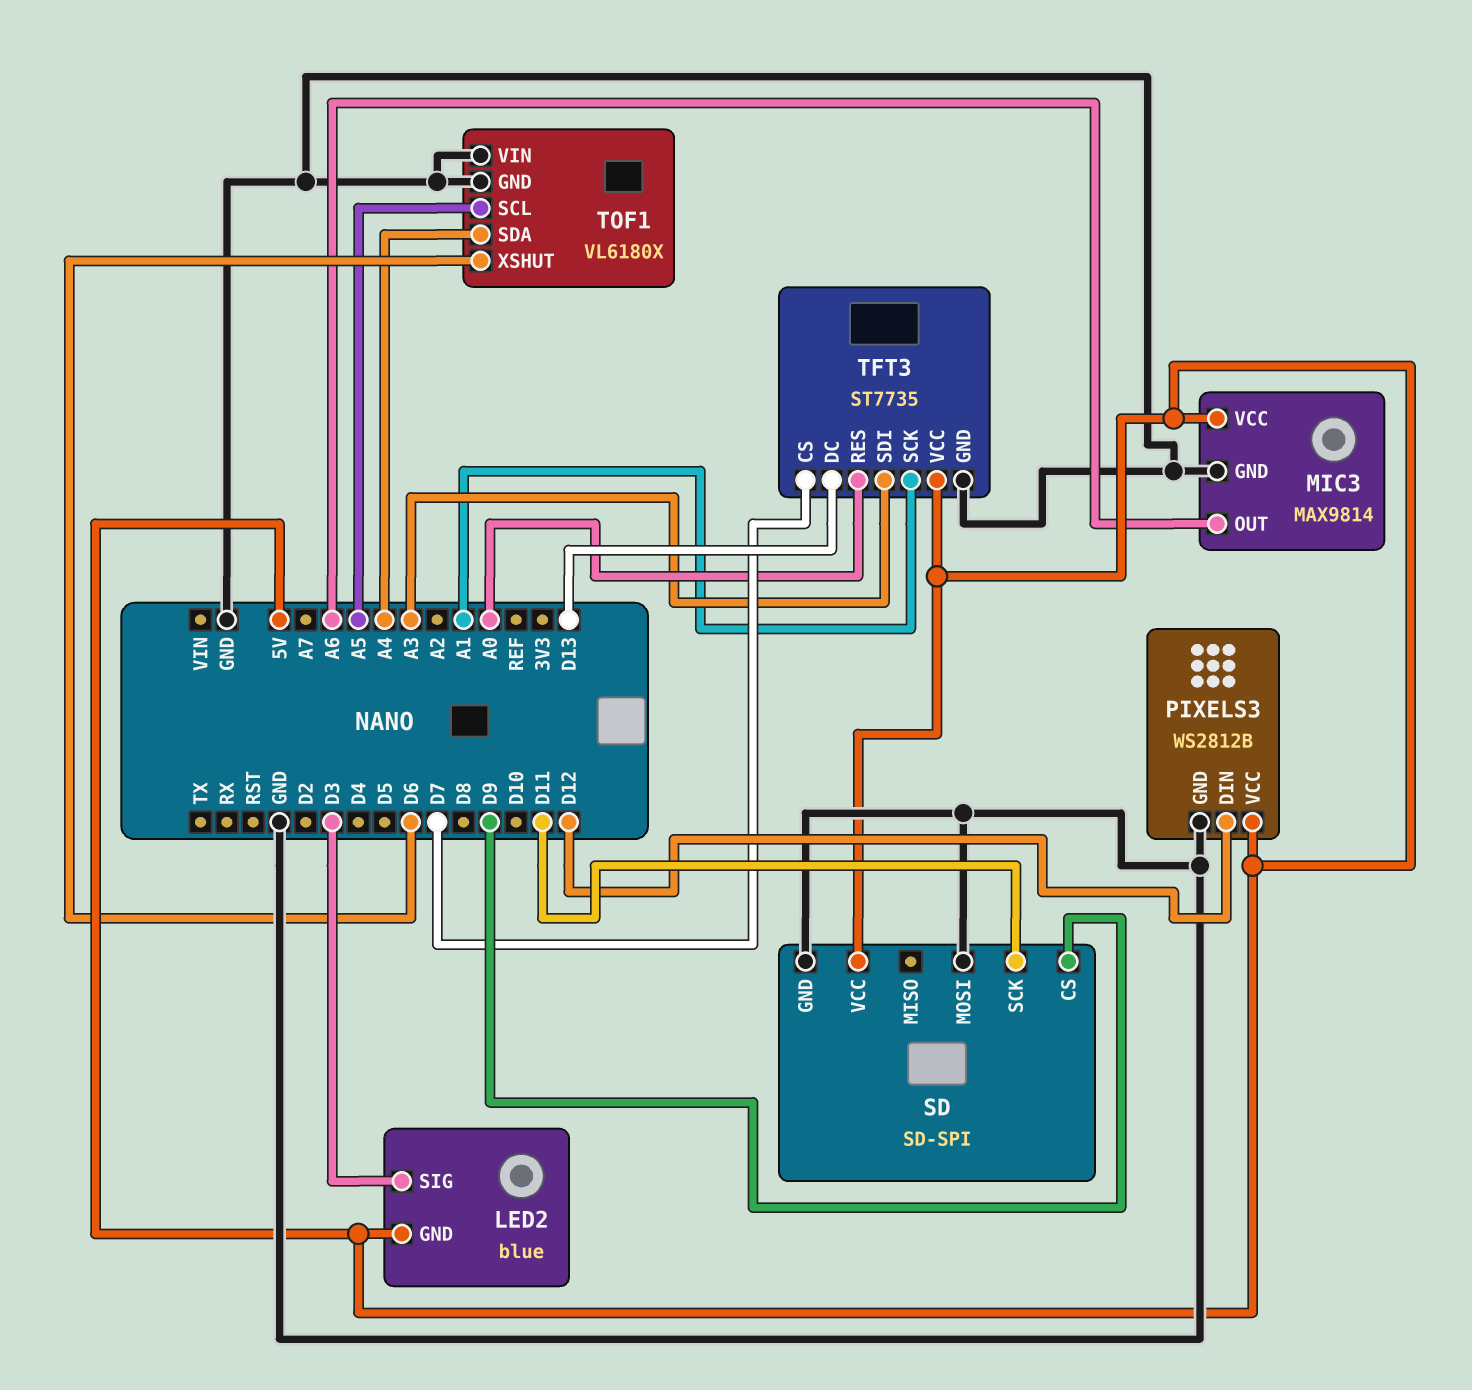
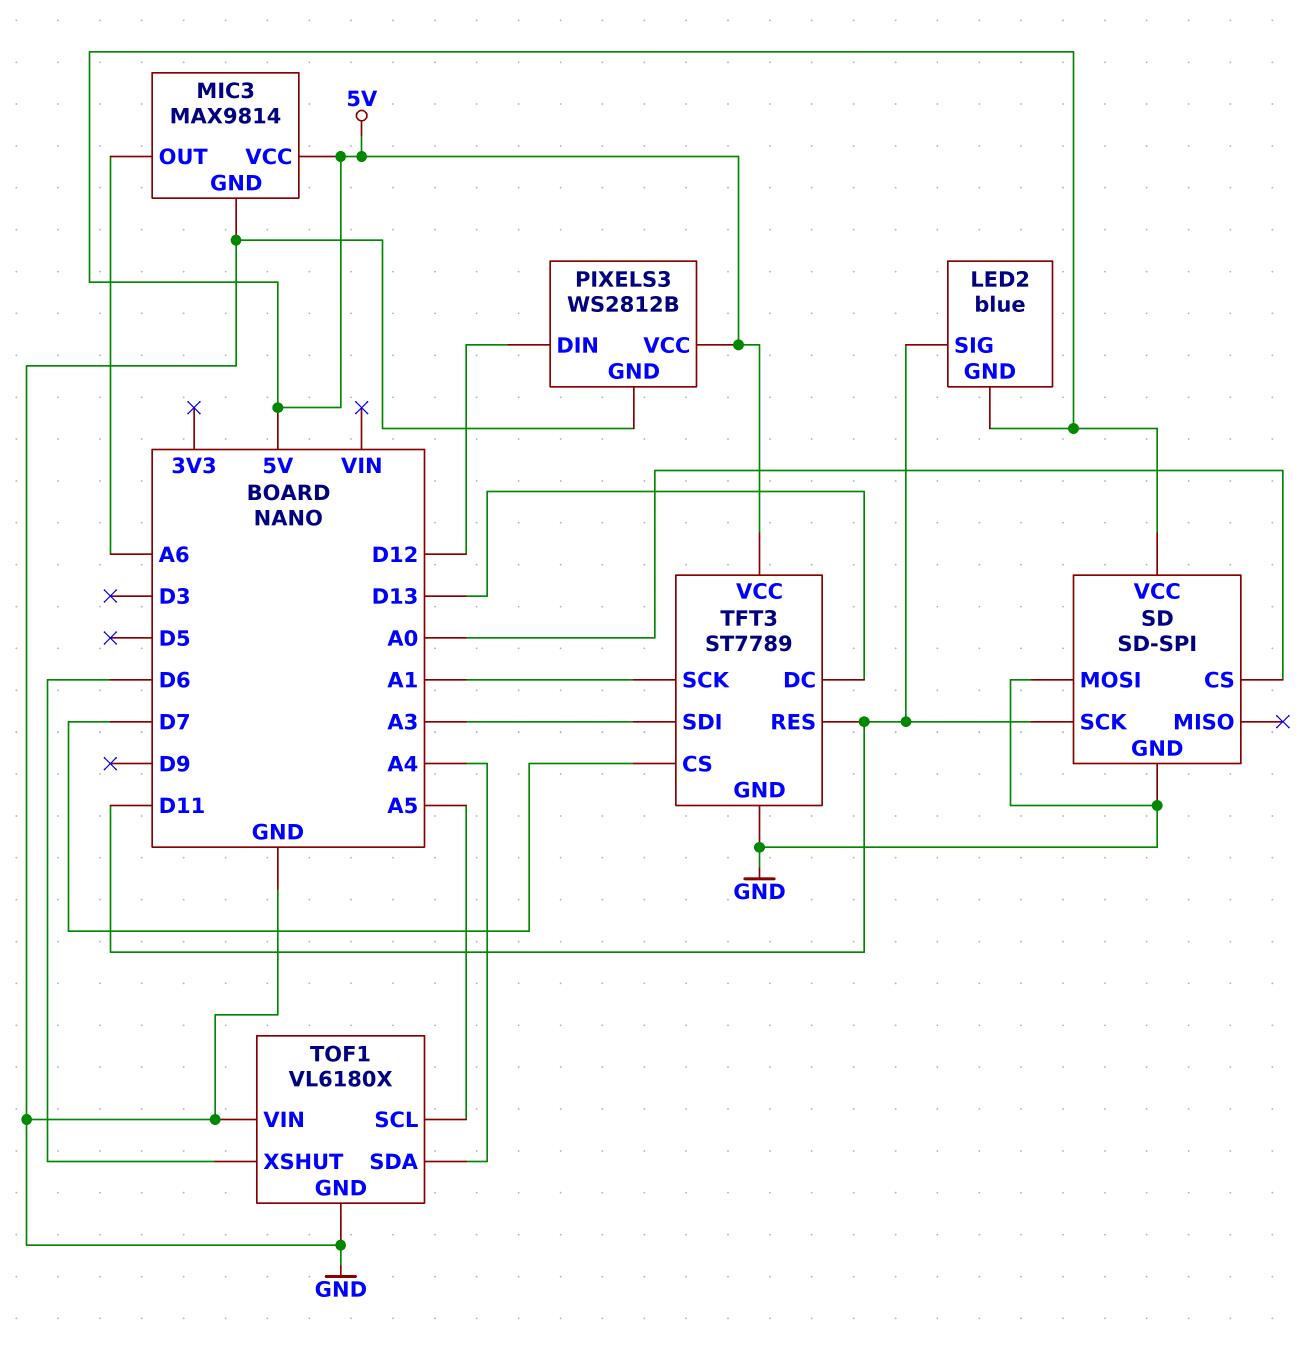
LED2 pin SIG: D3 -> D11
SD pin CS: D9 -> A0
TFT3: ST7735 -> ST7789
TFT3 pin RES: A0 -> D11

